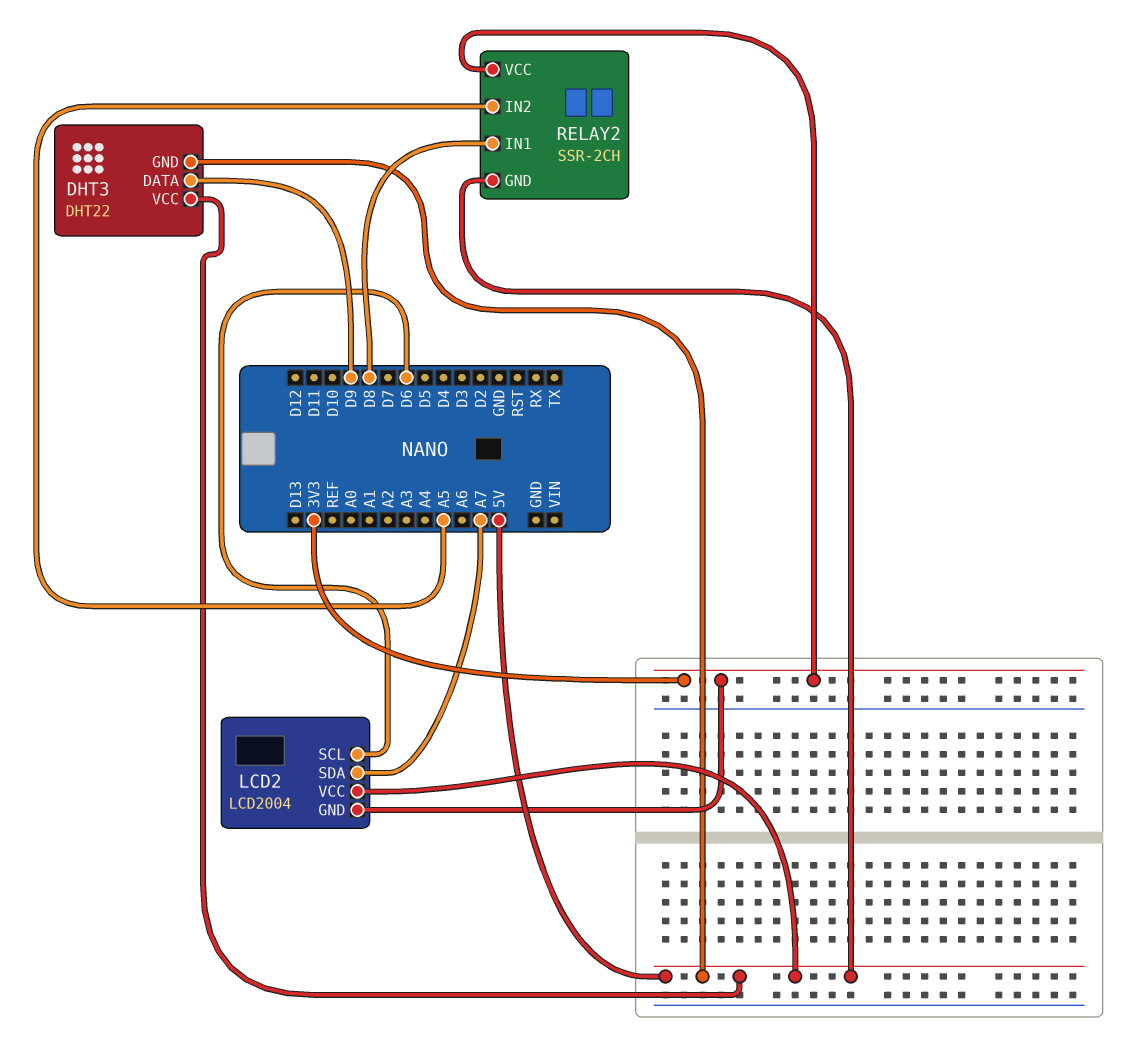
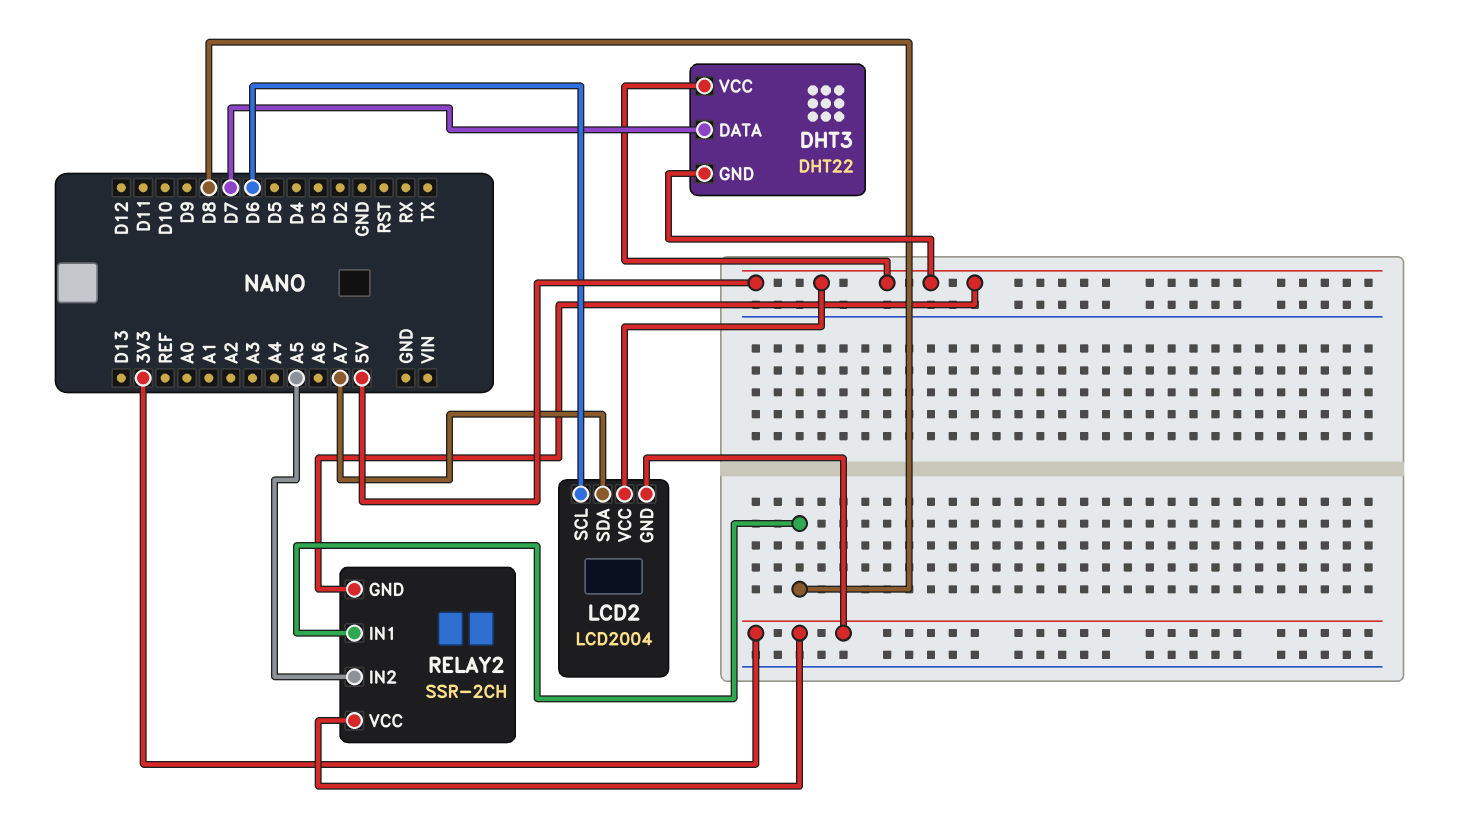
DHT3 pin DATA: D9 -> D7

